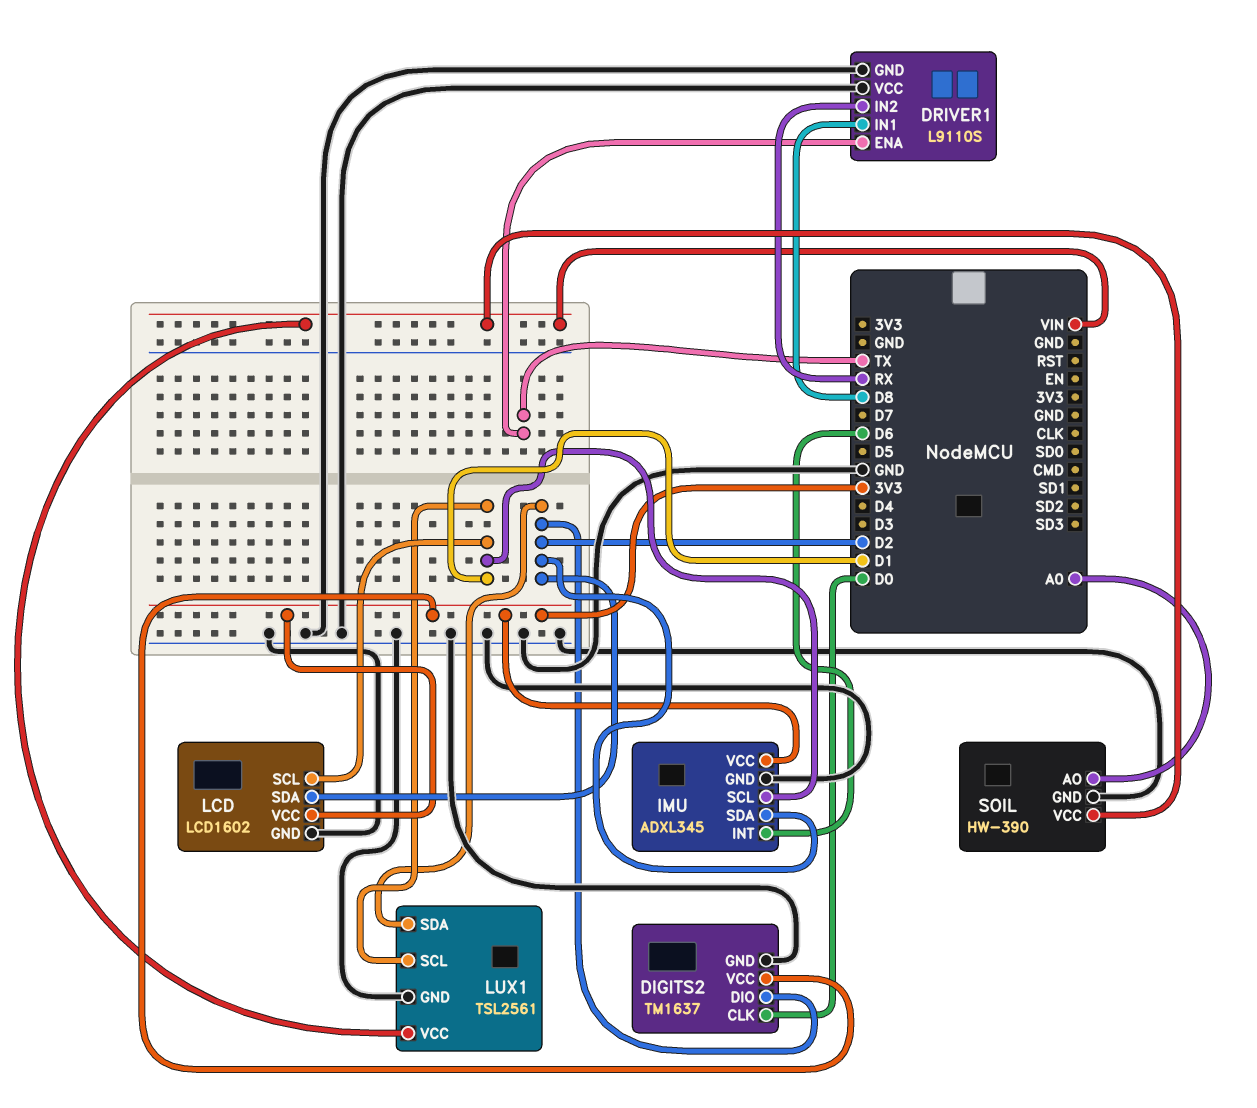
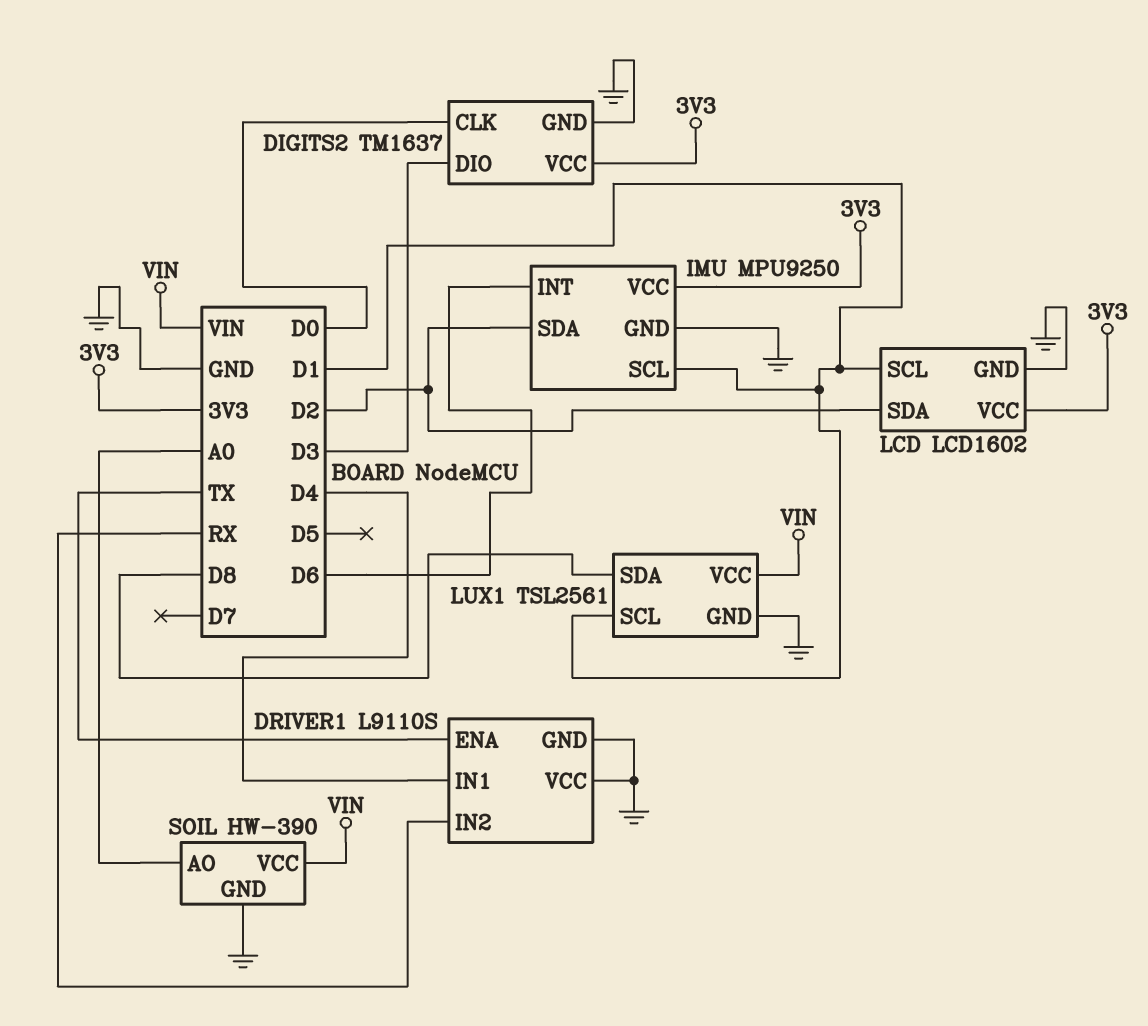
DIGITS2 pin DIO: D2 -> D3
DRIVER1 pin IN1: D8 -> D4
IMU: ADXL345 -> MPU9250
LUX1 pin SDA: D2 -> D8

